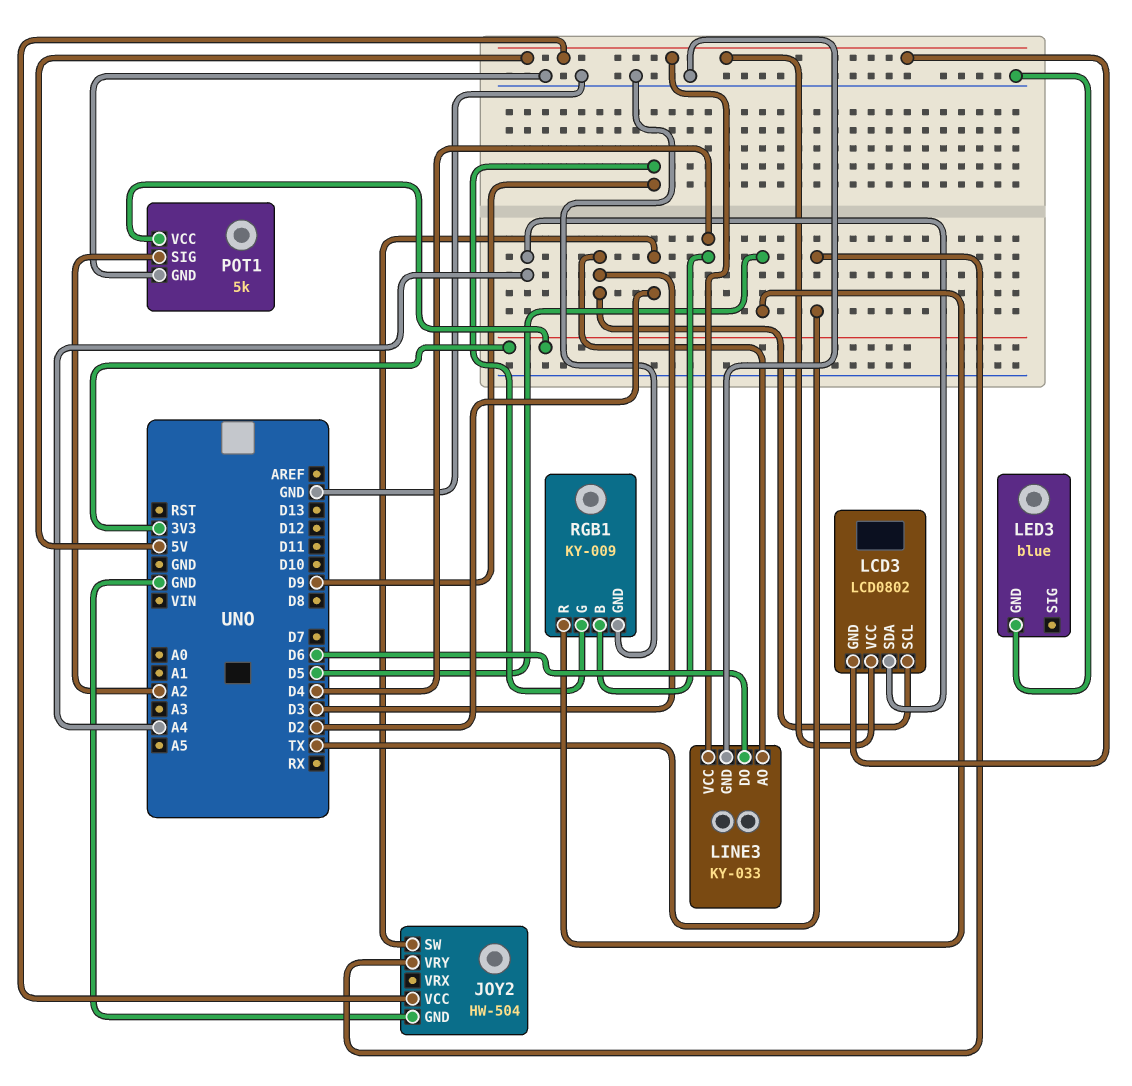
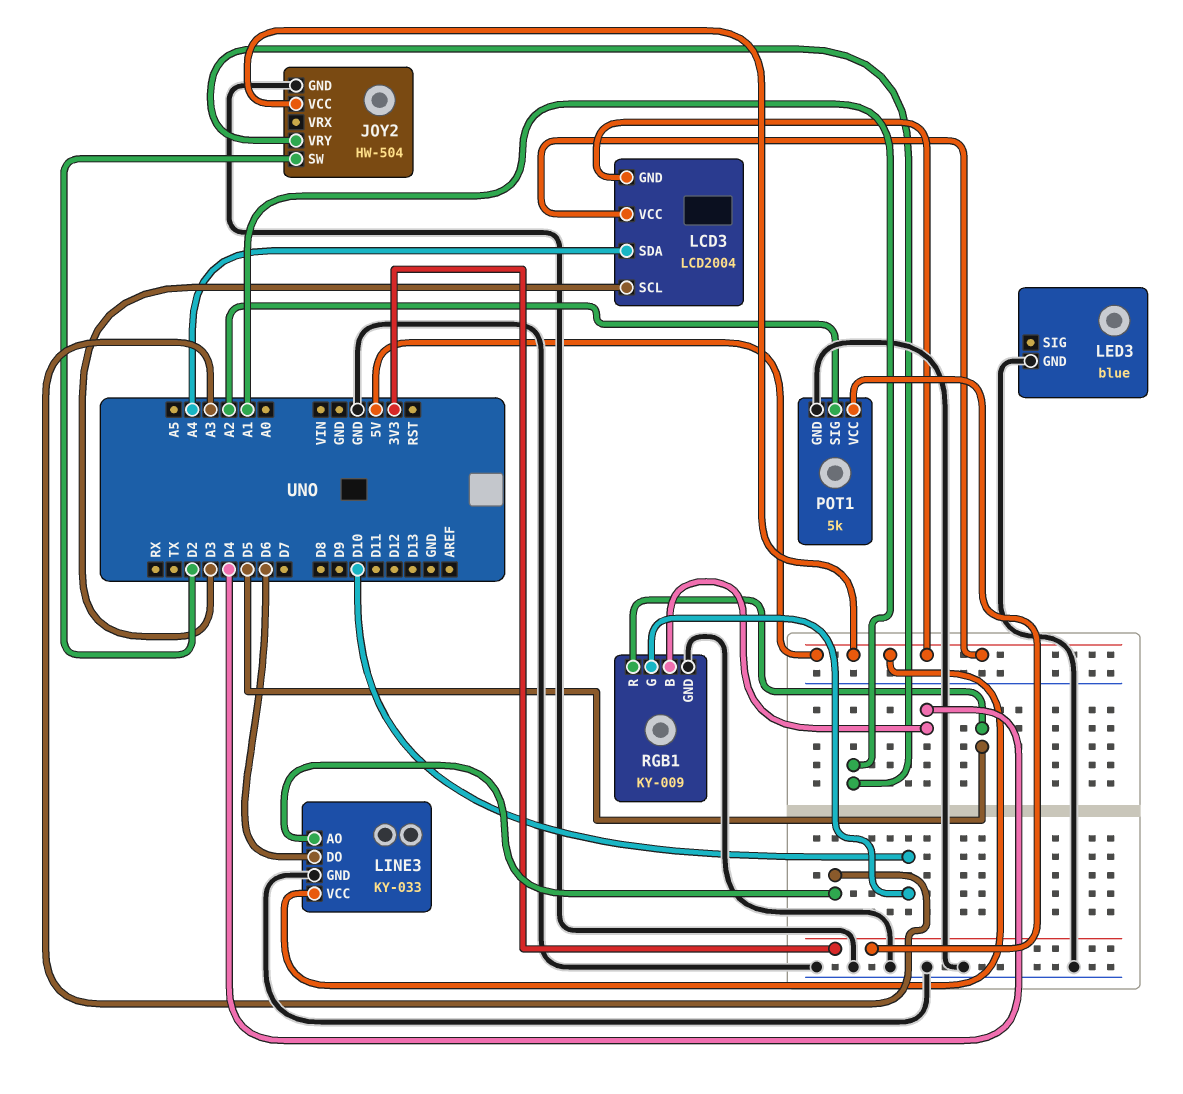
JOY2 pin VRY: TX -> A1
LCD3: LCD0802 -> LCD2004
LINE3 pin AO: D3 -> A3
RGB1 pin G: D9 -> D10

